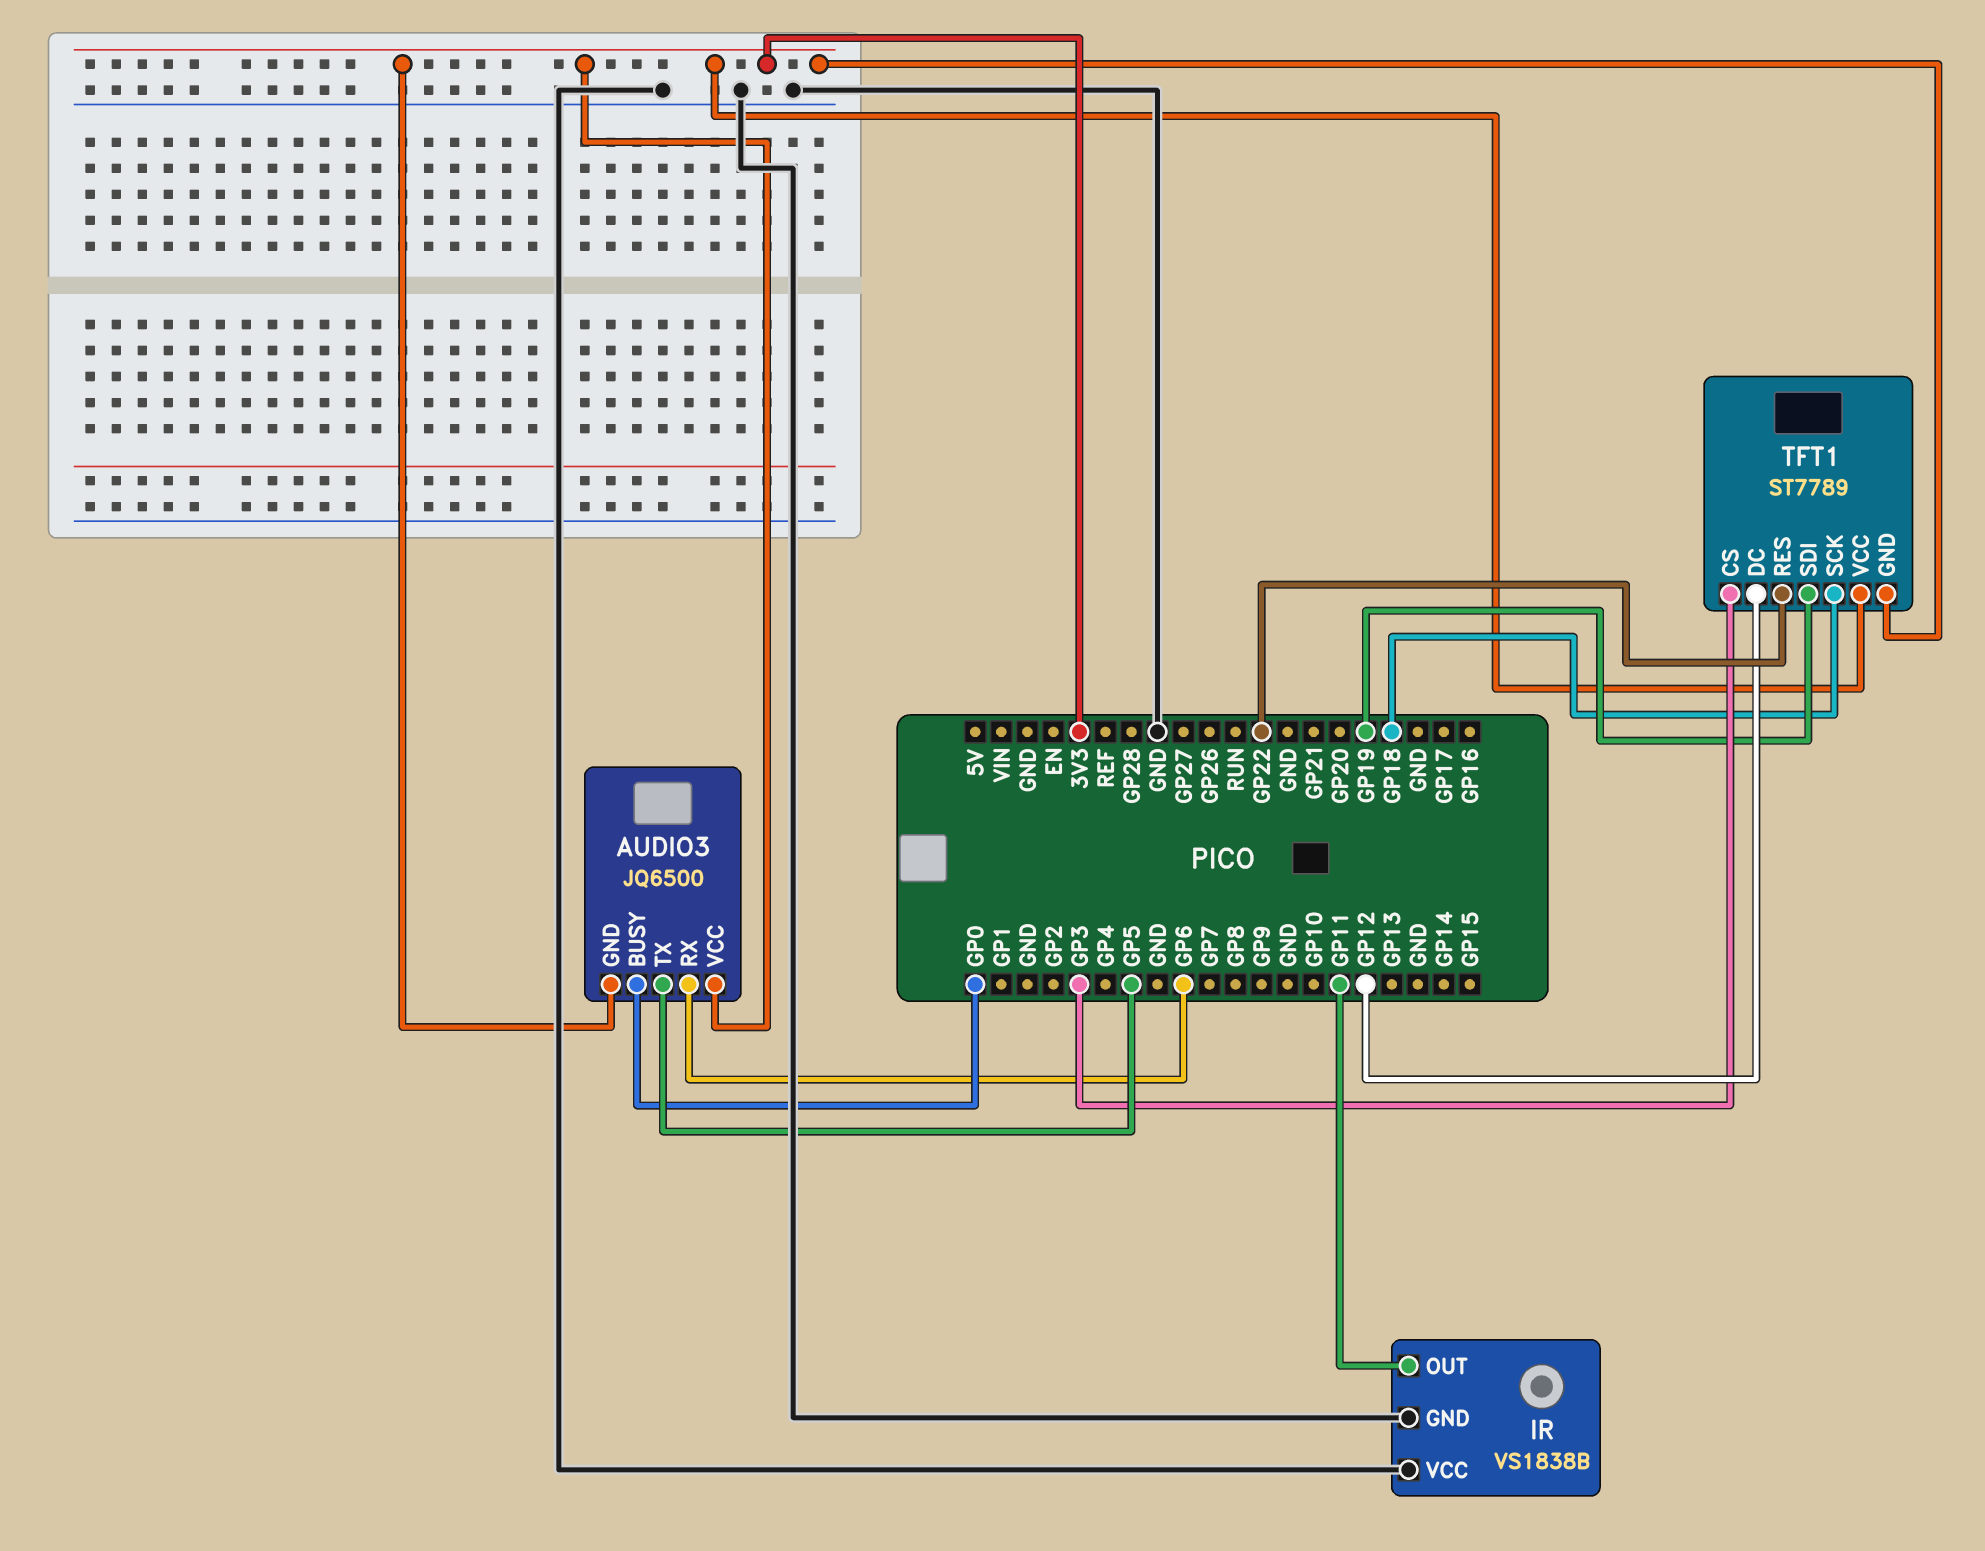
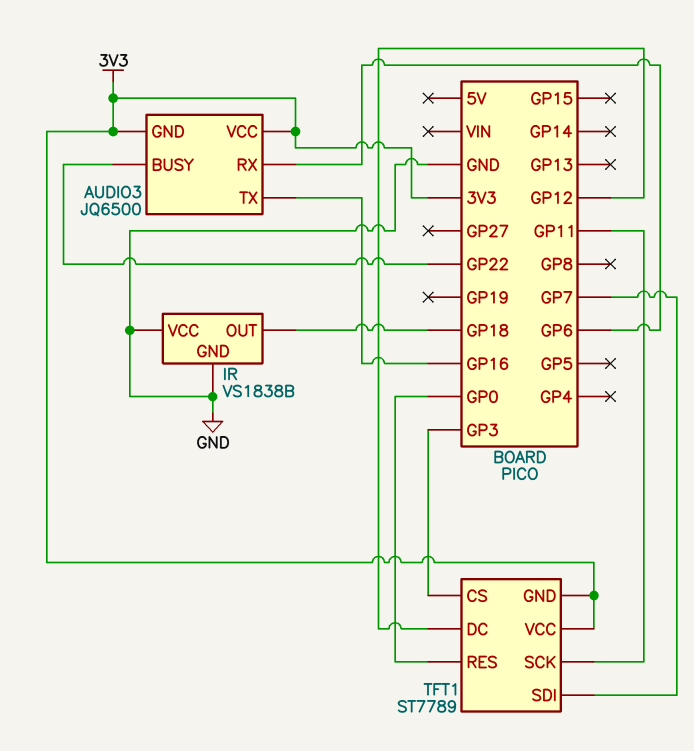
AUDIO3 pin BUSY: GP0 -> GP22
AUDIO3 pin TX: GP5 -> GP16
IR pin OUT: GP11 -> GP18
TFT1 pin RES: GP22 -> GP0
TFT1 pin SCK: GP18 -> GP11
TFT1 pin SDI: GP19 -> GP7

